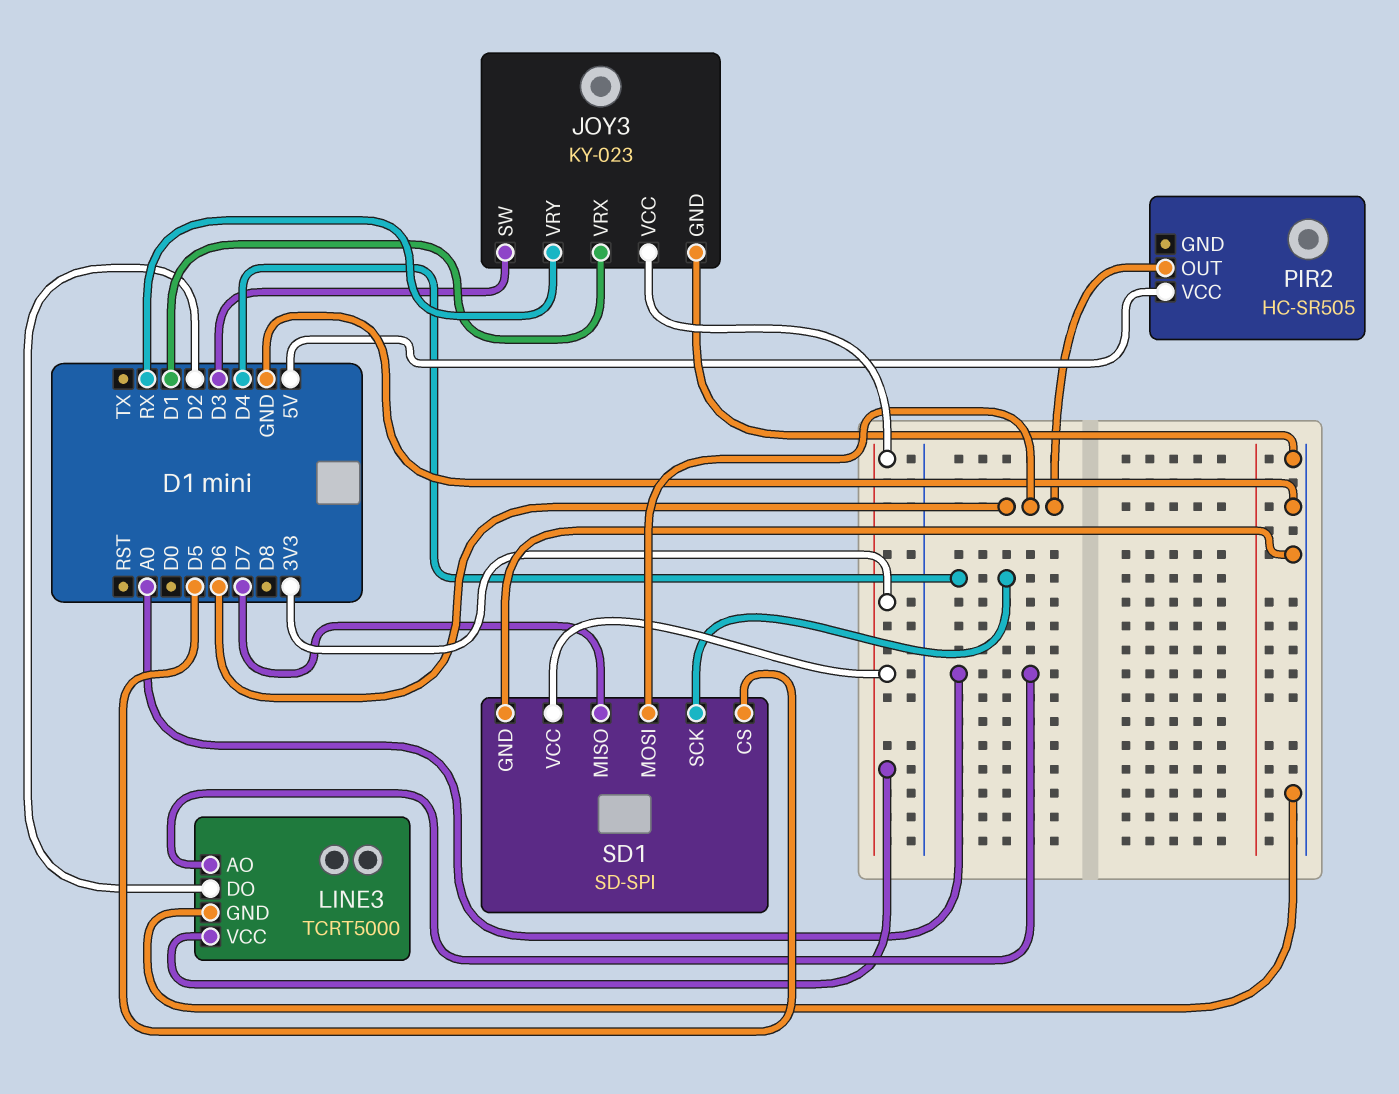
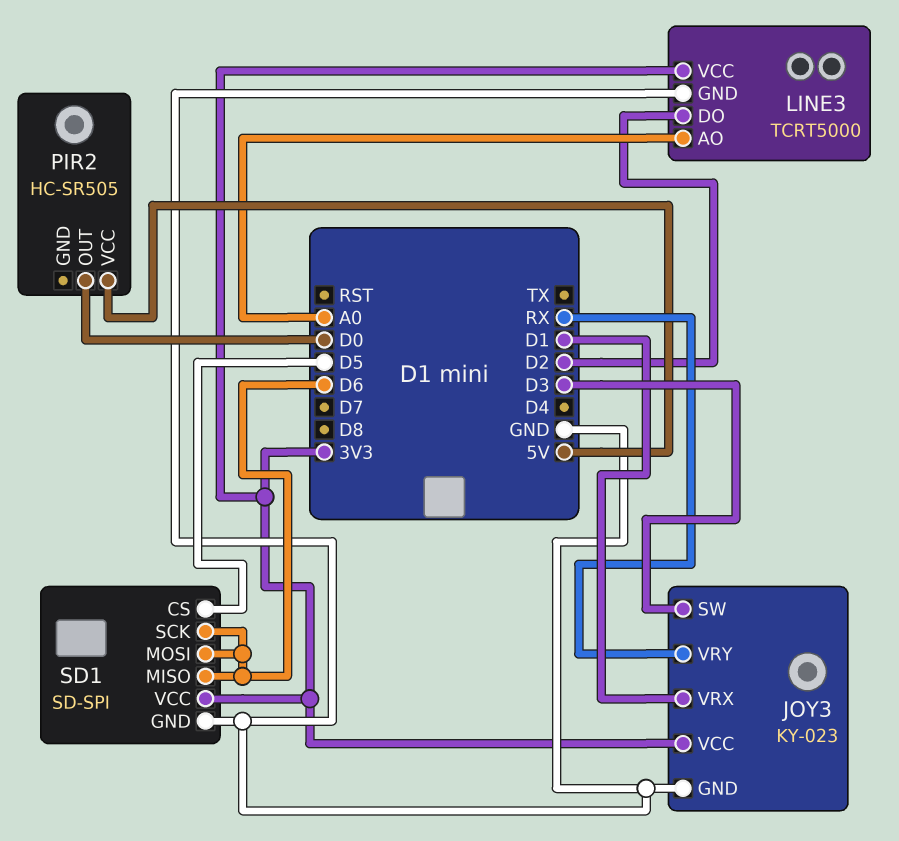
PIR2 pin OUT: D6 -> D0
SD1 pin MISO: D7 -> D6
SD1 pin SCK: D4 -> D6

